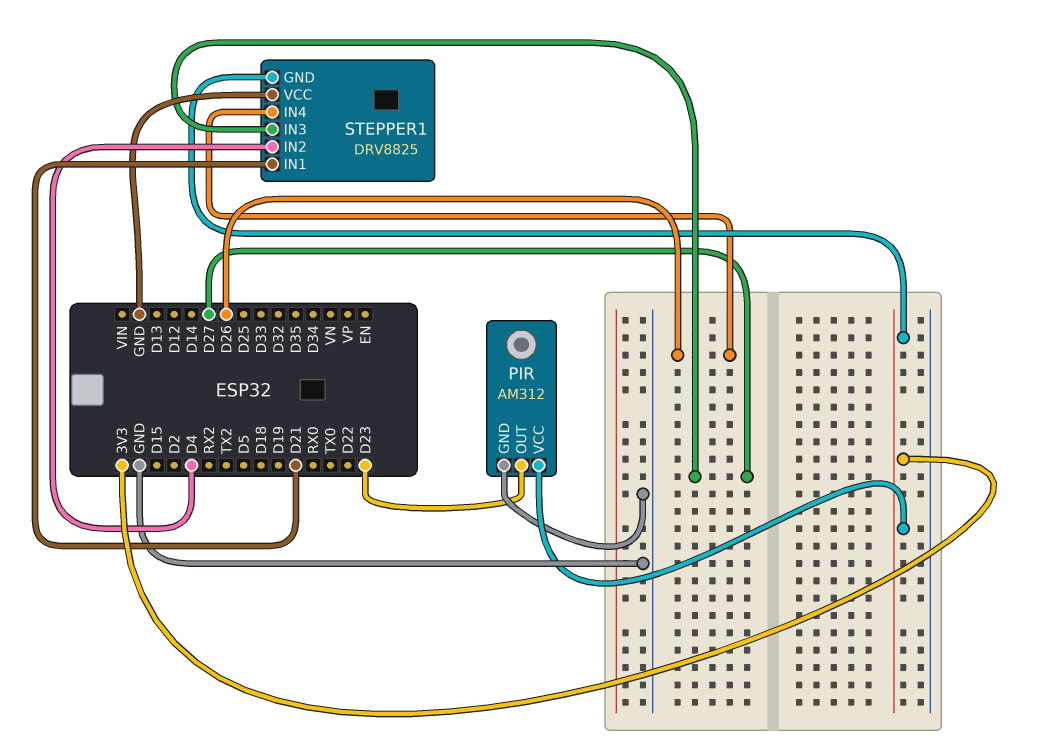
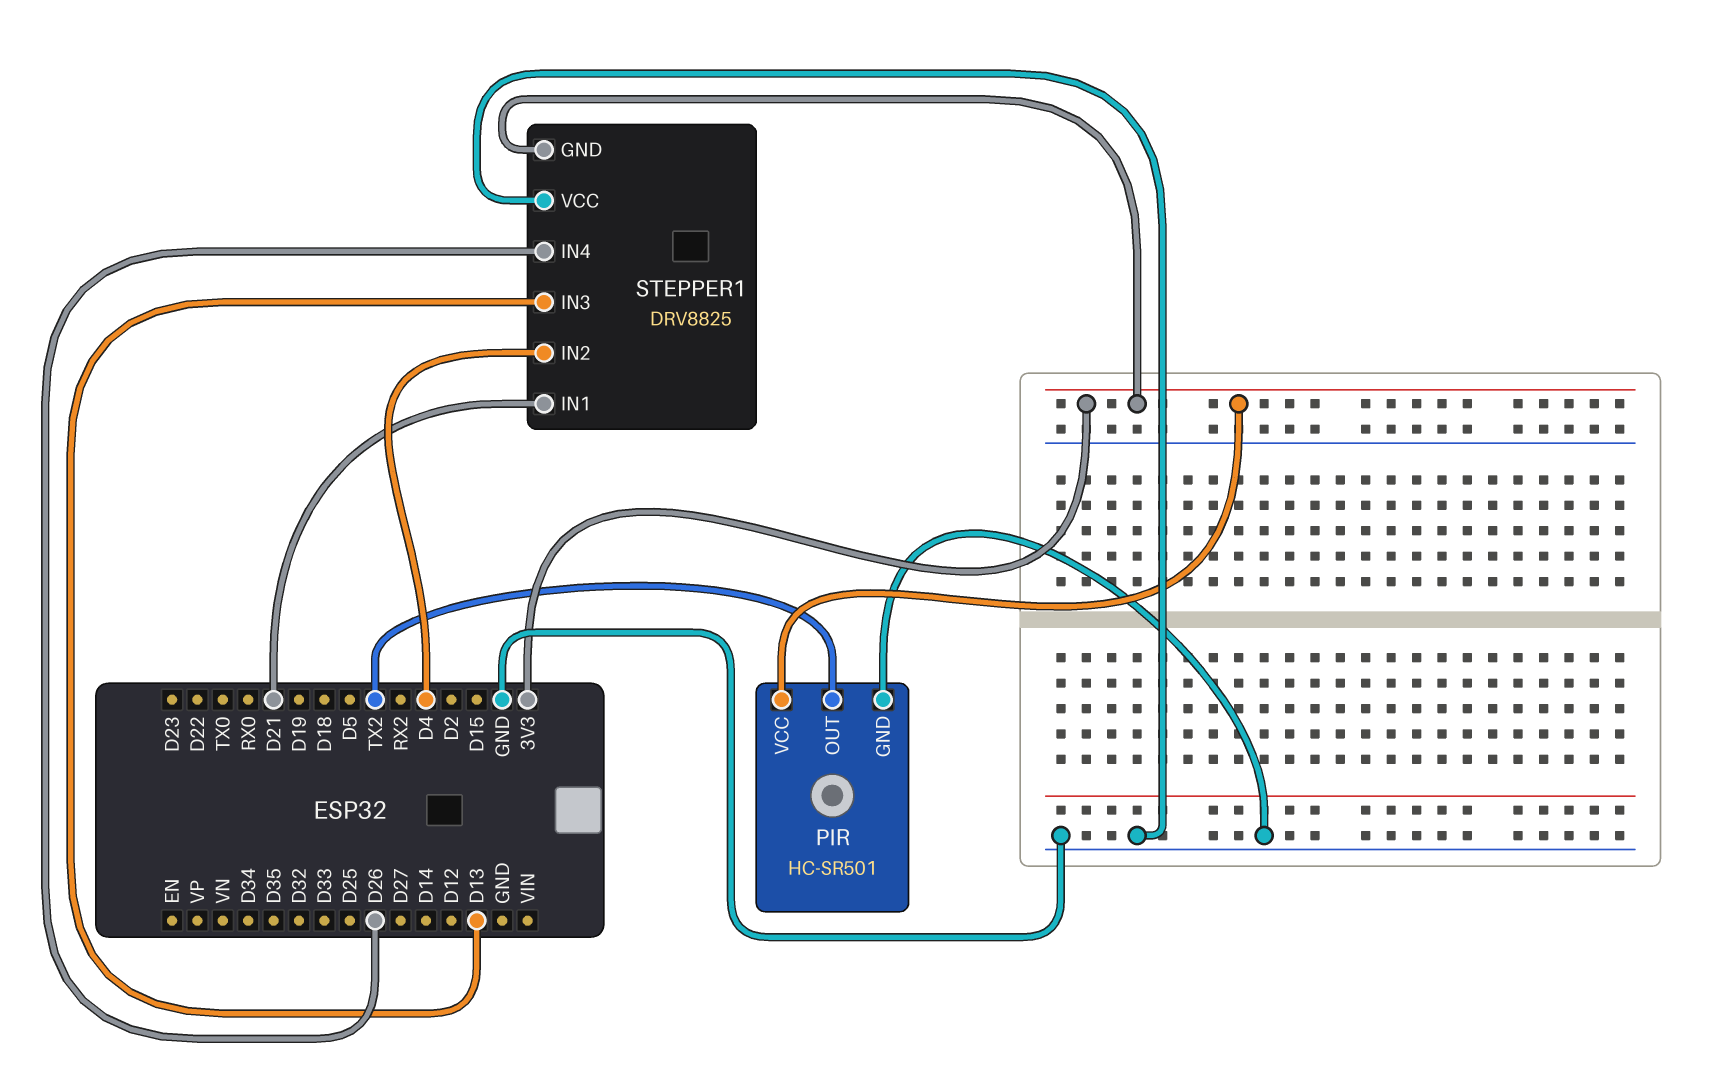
PIR: AM312 -> HC-SR501
PIR pin OUT: D23 -> TX2
STEPPER1 pin IN3: D27 -> D13

